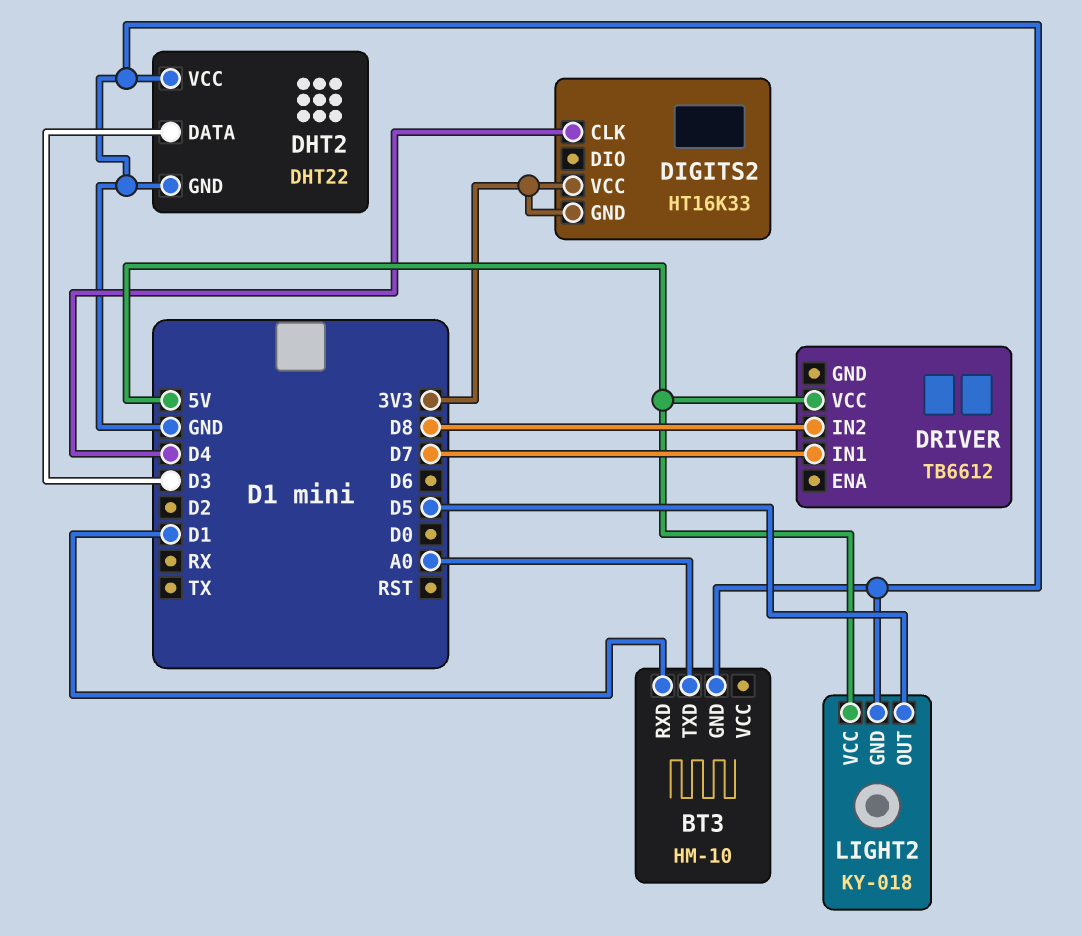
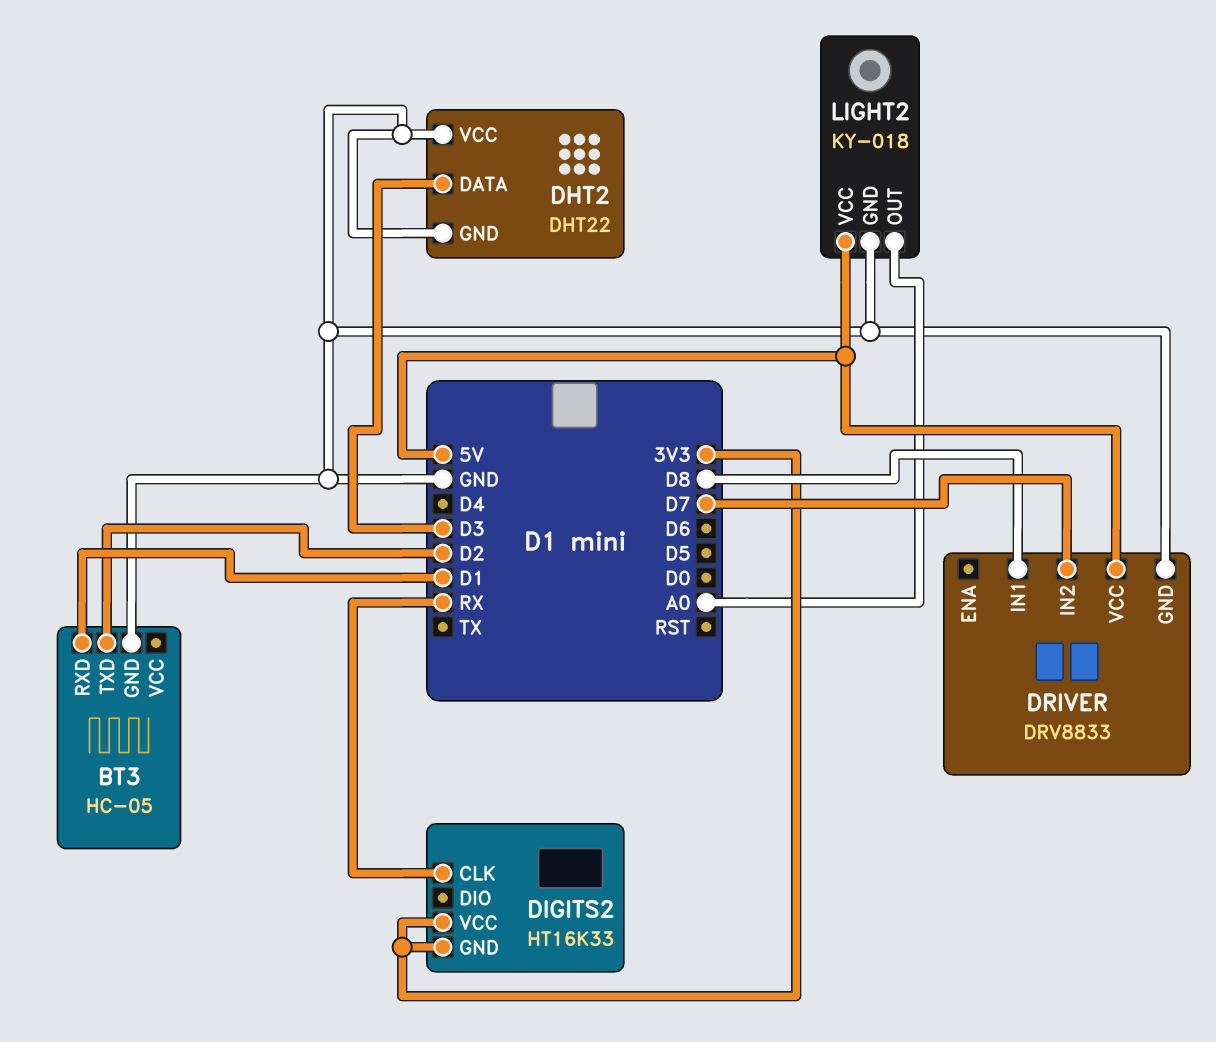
BT3: HM-10 -> HC-05
BT3 pin TXD: A0 -> D2
DIGITS2 pin CLK: D4 -> RX
DRIVER: TB6612 -> DRV8833
DRIVER pin GND: none -> GND
DRIVER pin IN1: D7 -> D8
DRIVER pin IN2: D8 -> D7
LIGHT2 pin OUT: D5 -> A0

